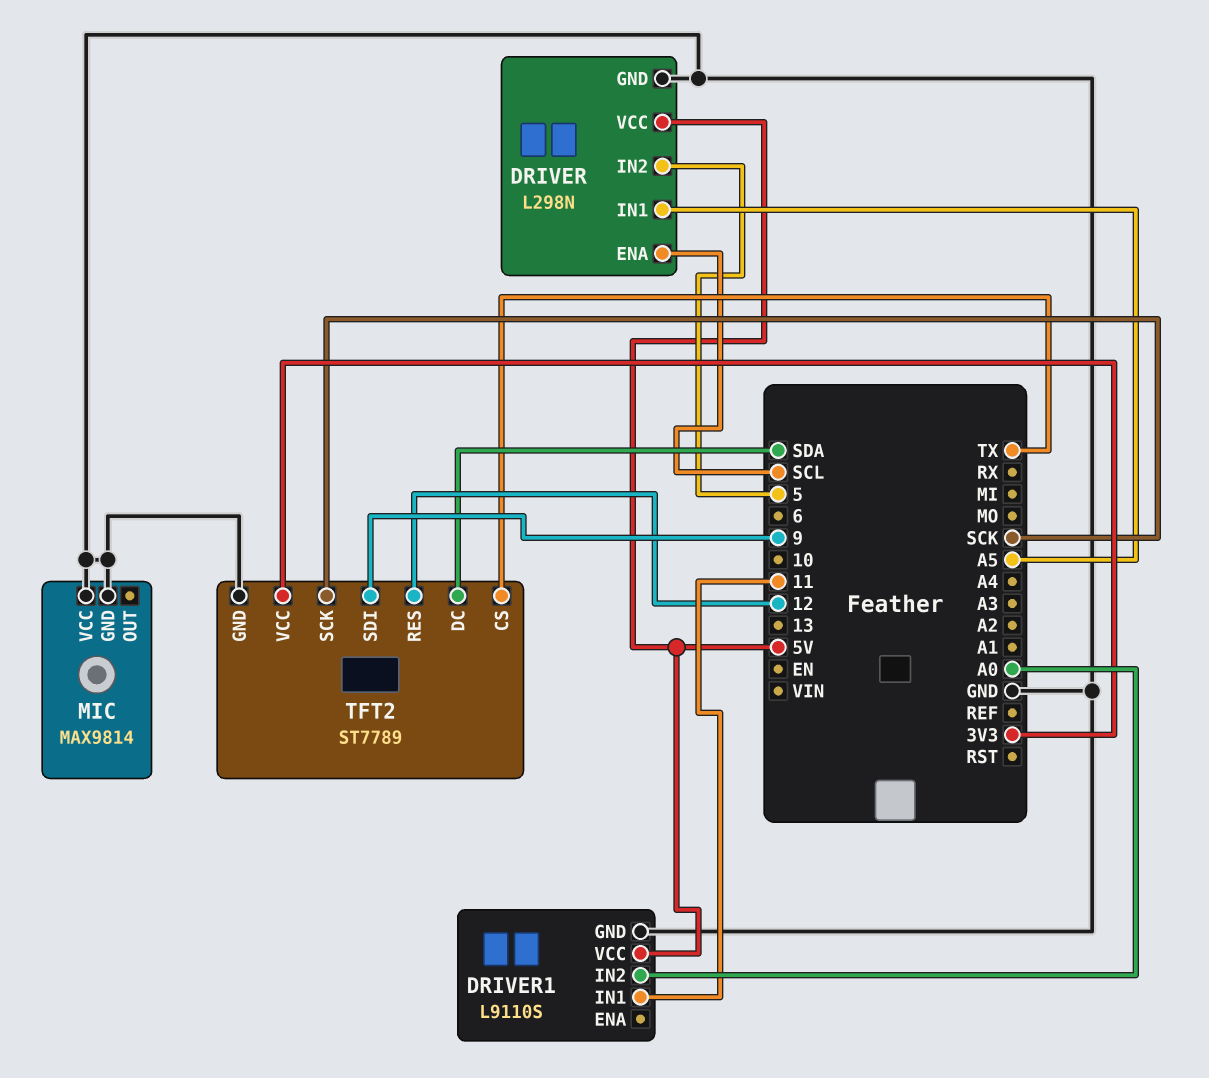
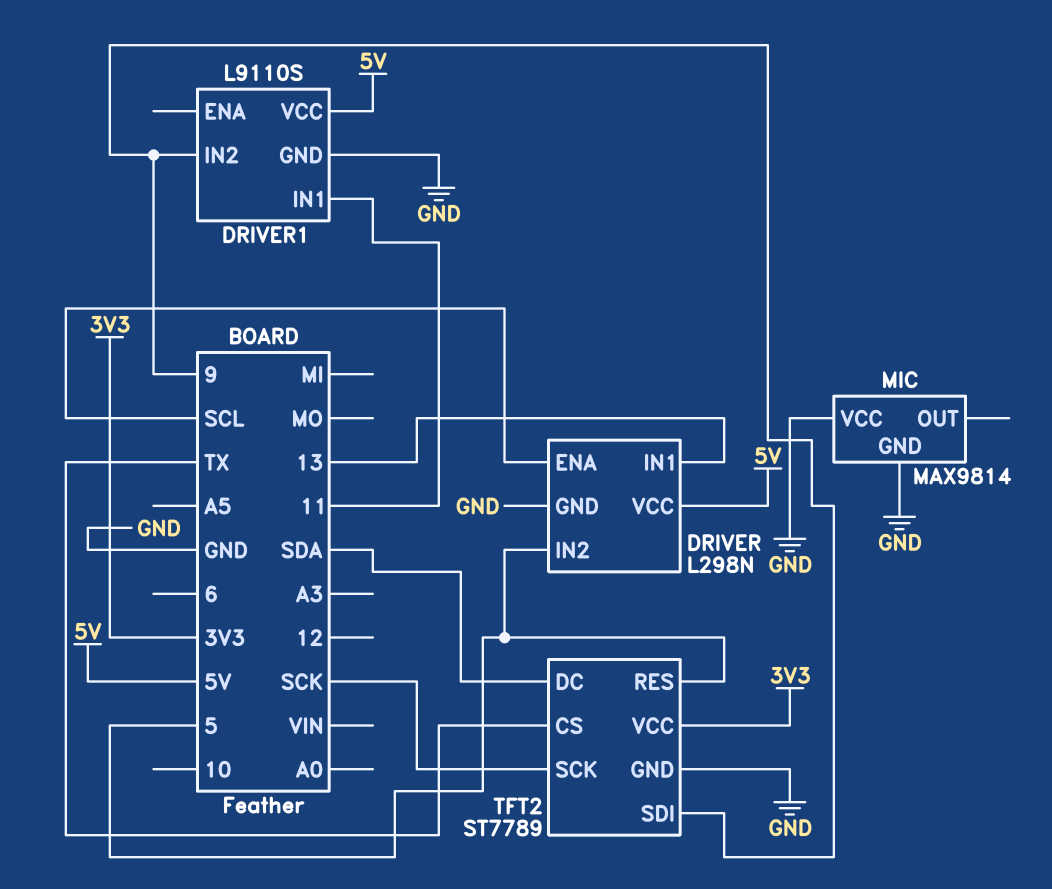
DRIVER pin IN1: A5 -> 13
DRIVER1 pin IN2: A0 -> 9
TFT2 pin RES: 12 -> 5

